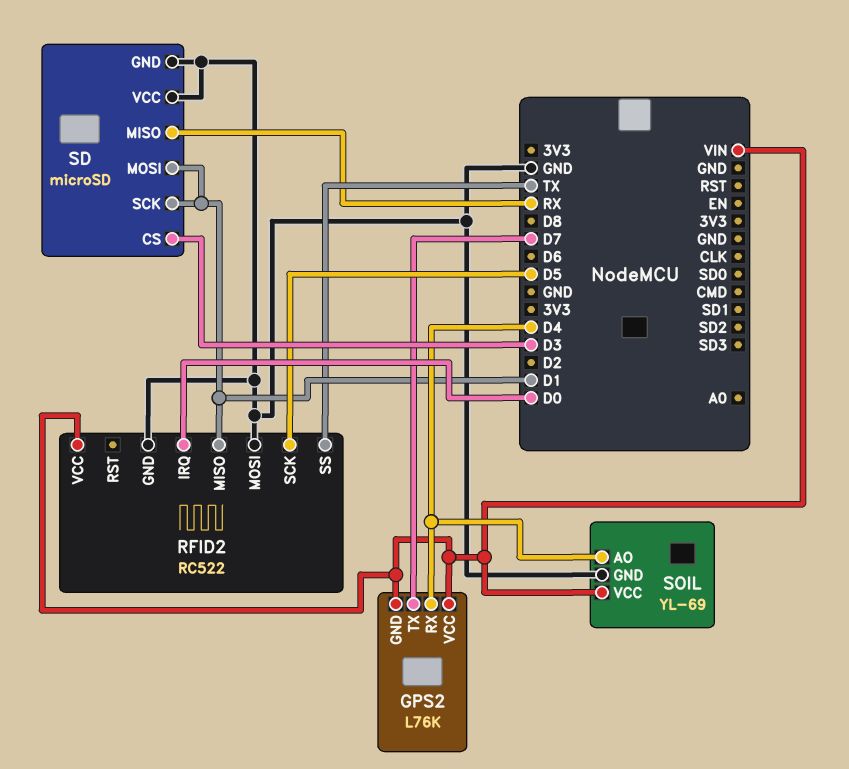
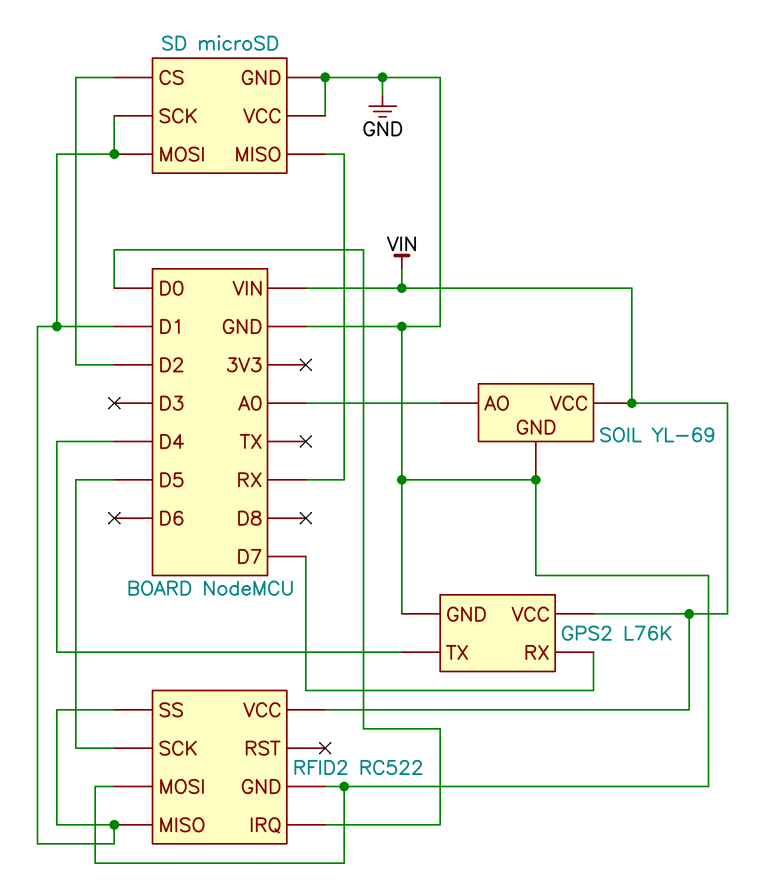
GPS2 pin GND: VIN -> GND
GPS2 pin RX: D4 -> D7
GPS2 pin TX: D7 -> D4
RFID2 pin SS: TX -> D1
SD pin CS: D3 -> D2
SOIL pin AO: D4 -> A0

